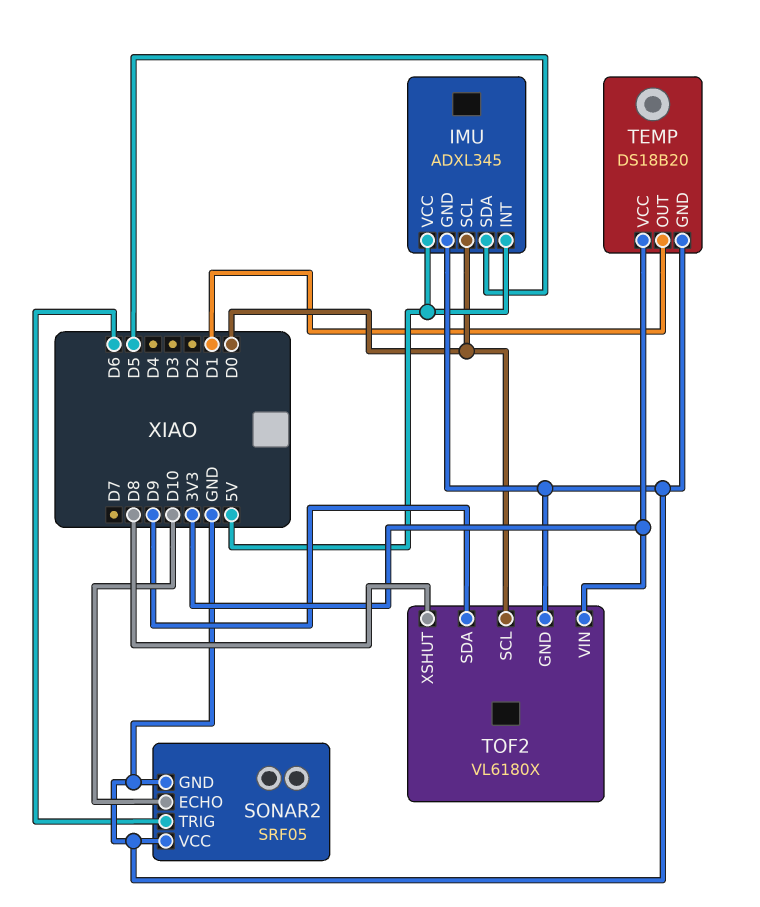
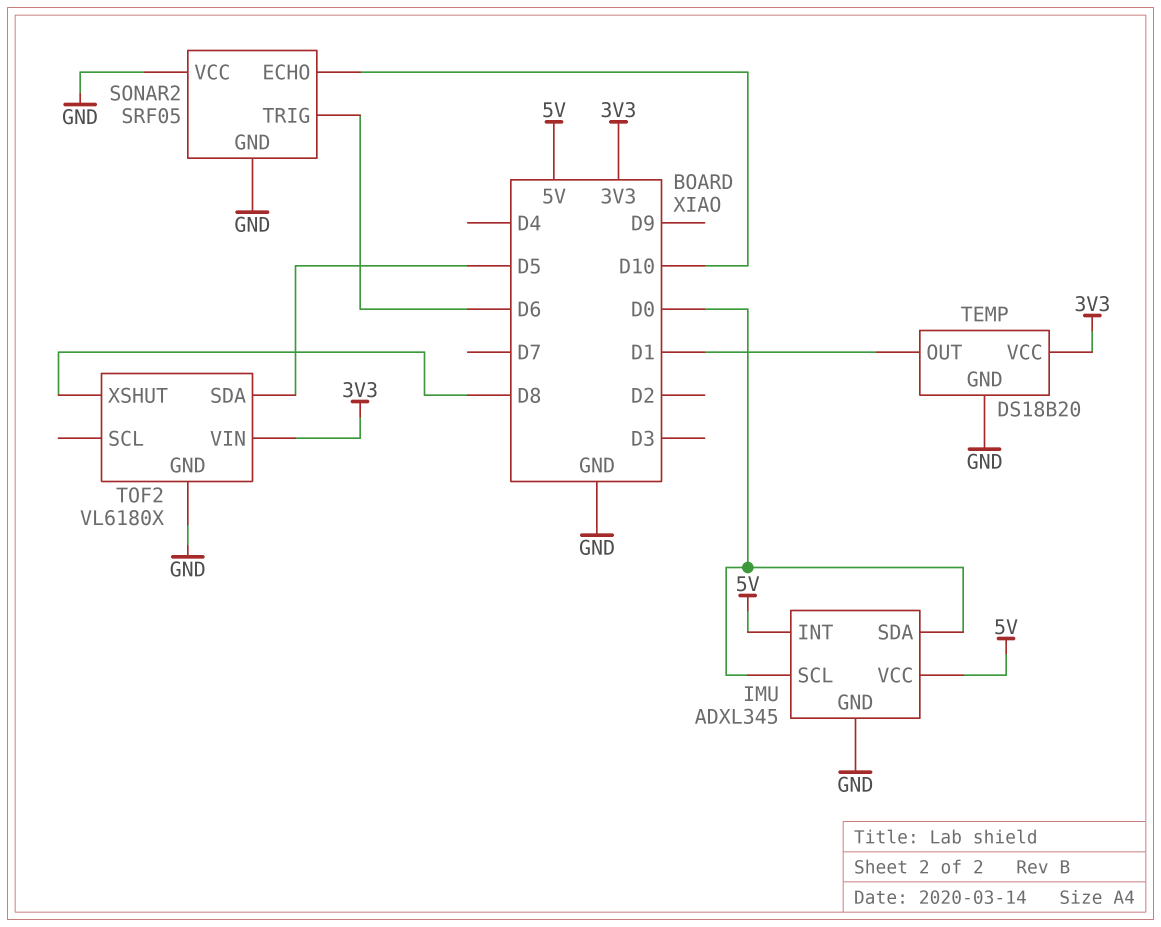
IMU pin SDA: D5 -> D0
TOF2 pin SCL: D0 -> none
TOF2 pin SDA: D9 -> D5

